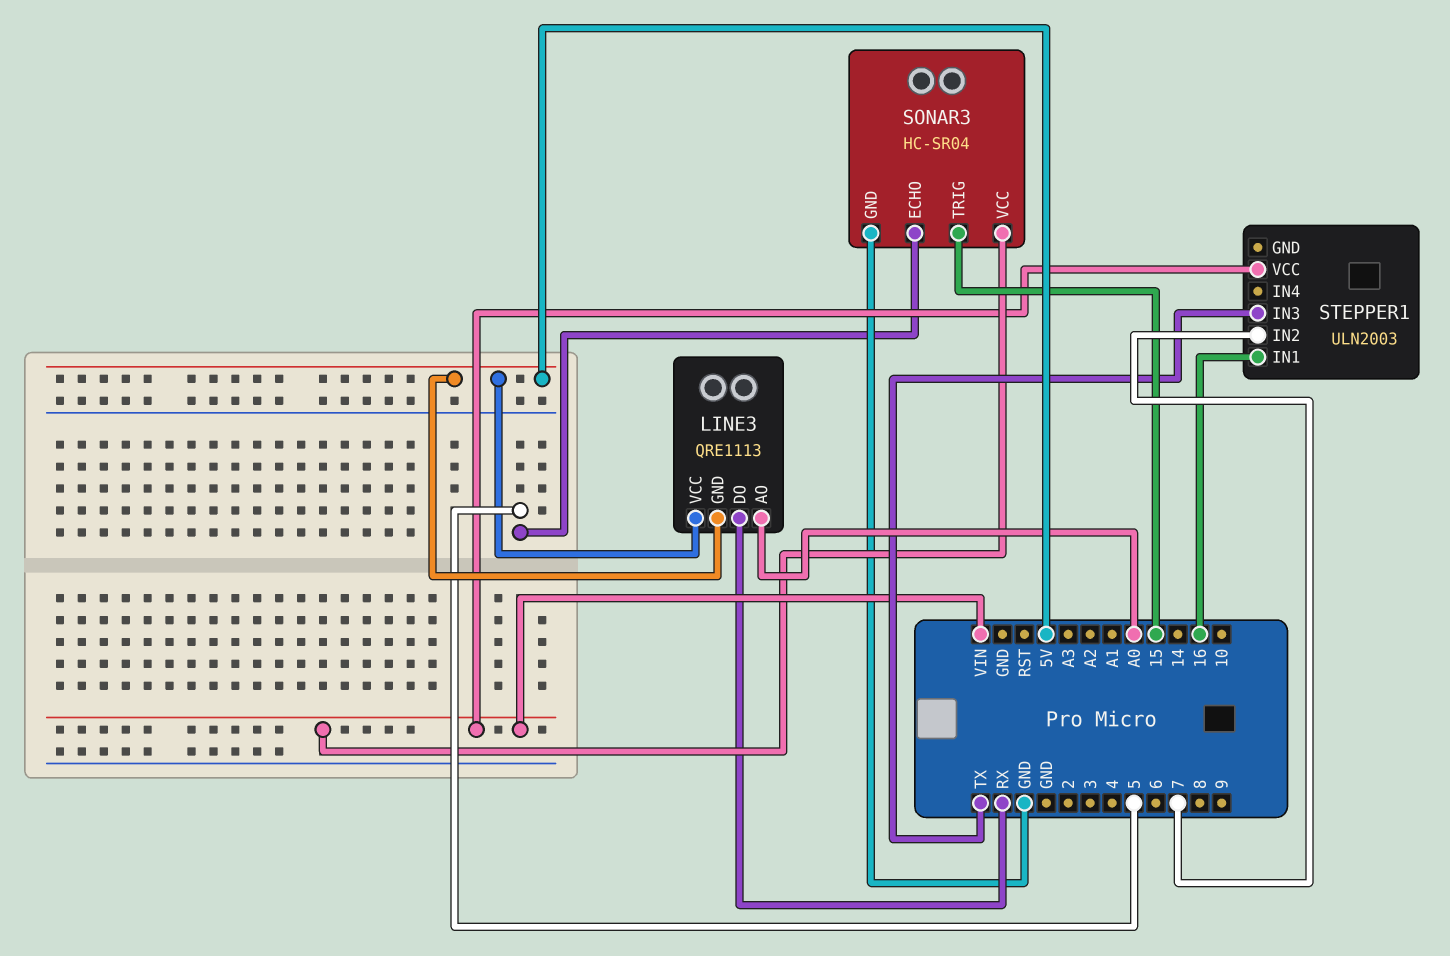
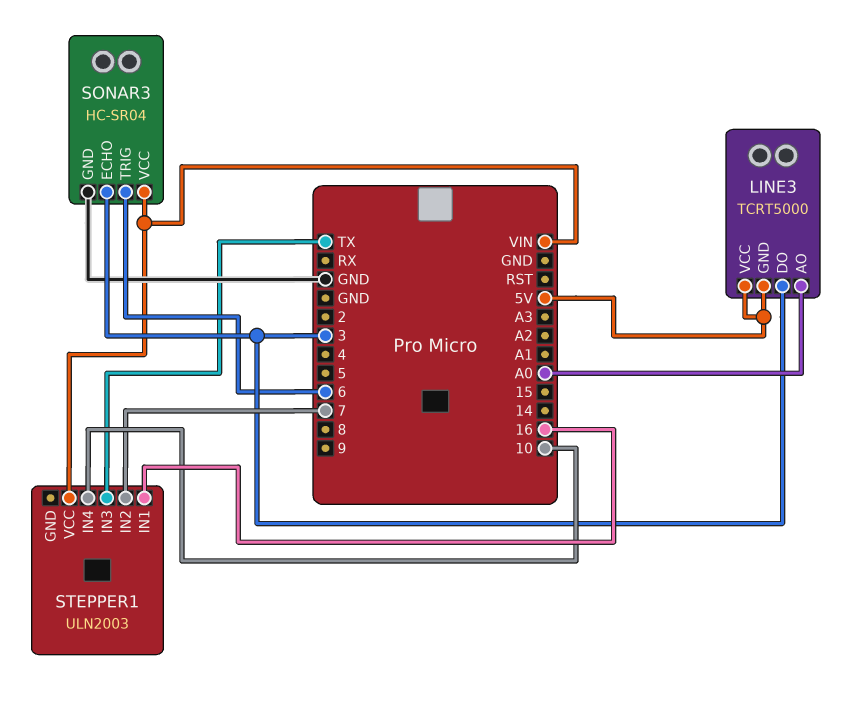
LINE3: QRE1113 -> TCRT5000
LINE3 pin DO: RX -> 3
SONAR3 pin ECHO: 5 -> 3
SONAR3 pin TRIG: 15 -> 6
STEPPER1 pin IN4: none -> 10

